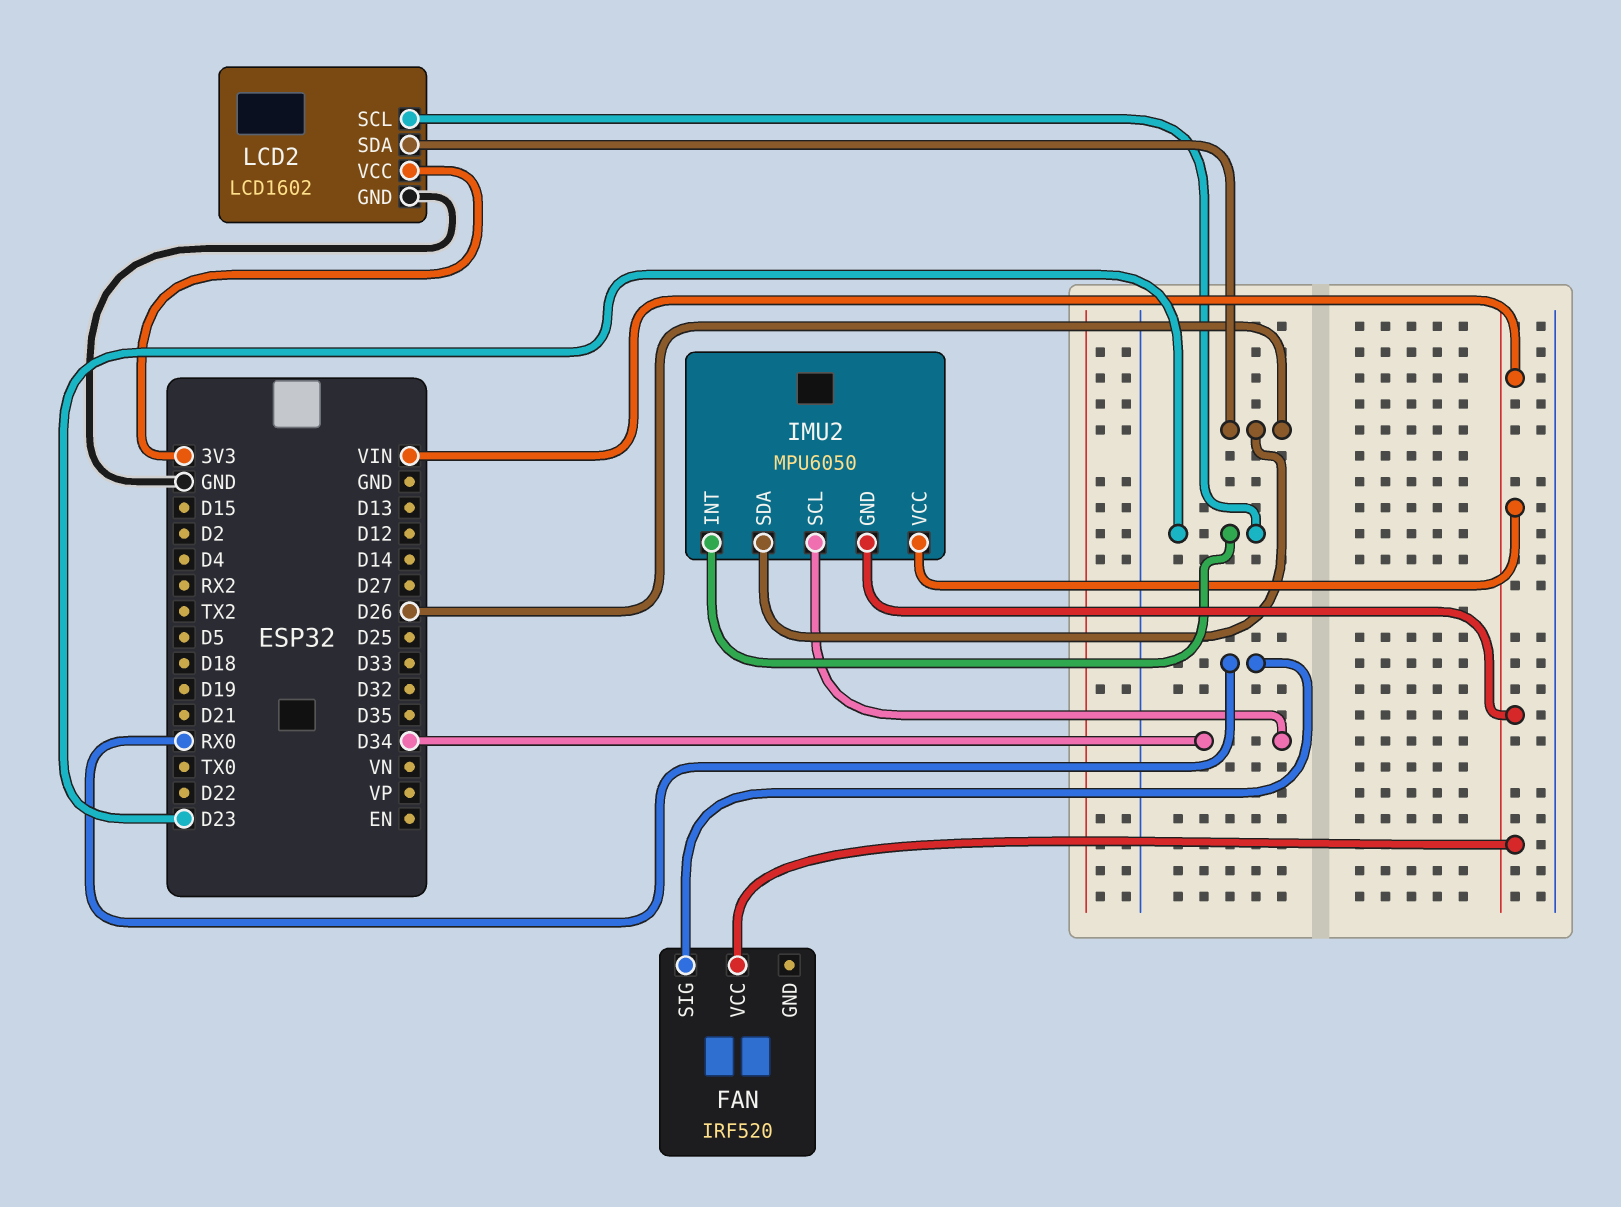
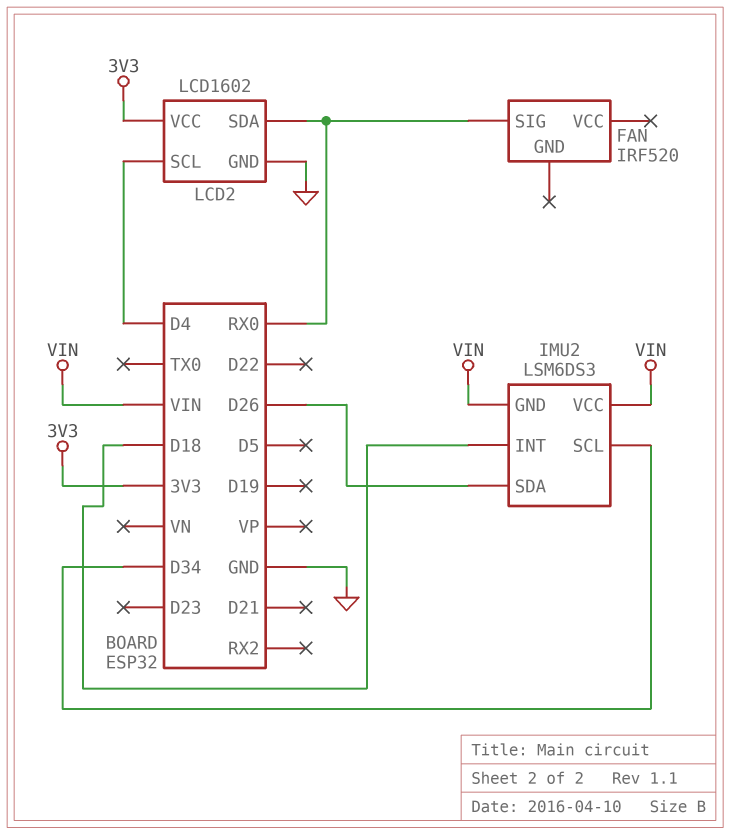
FAN pin VCC: VIN -> none
IMU2: MPU6050 -> LSM6DS3
IMU2 pin INT: D23 -> D18
LCD2 pin SCL: D23 -> D4
LCD2 pin SDA: D26 -> RX0

